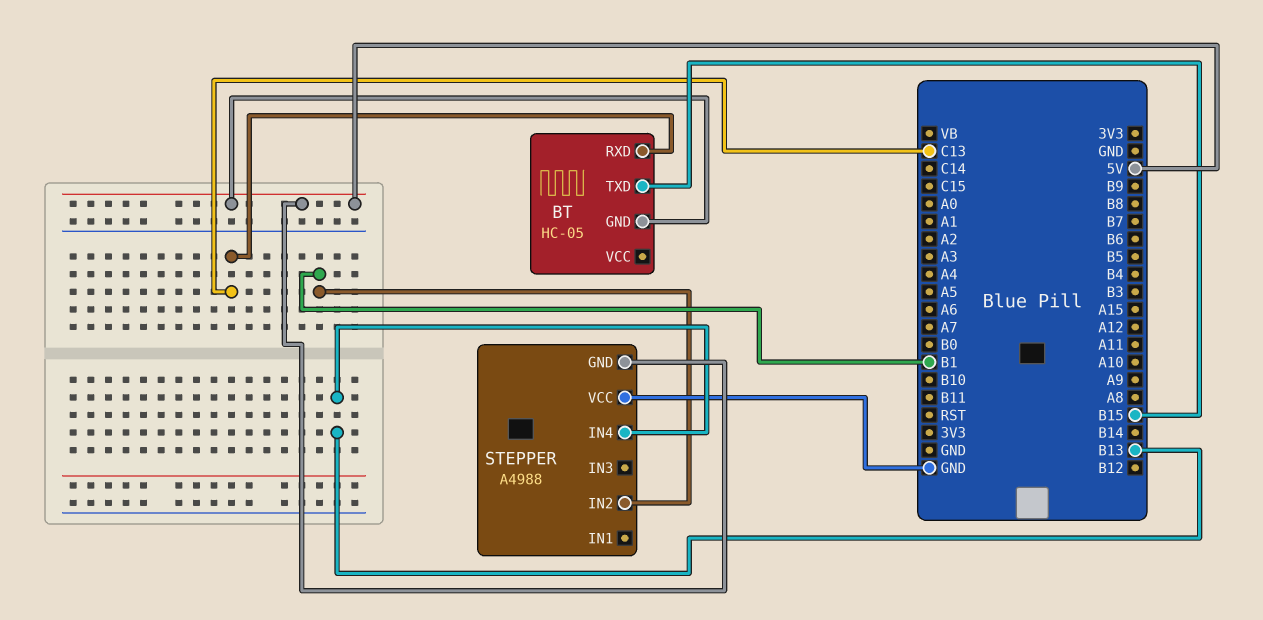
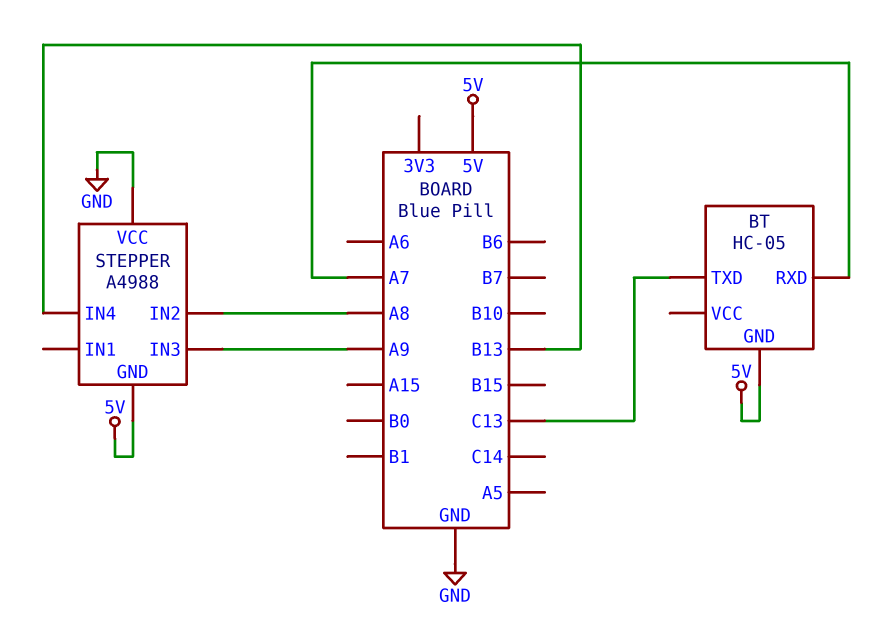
BT pin RXD: C13 -> A7
BT pin TXD: B15 -> C13
STEPPER pin IN2: B1 -> A8
STEPPER pin IN3: none -> A9

